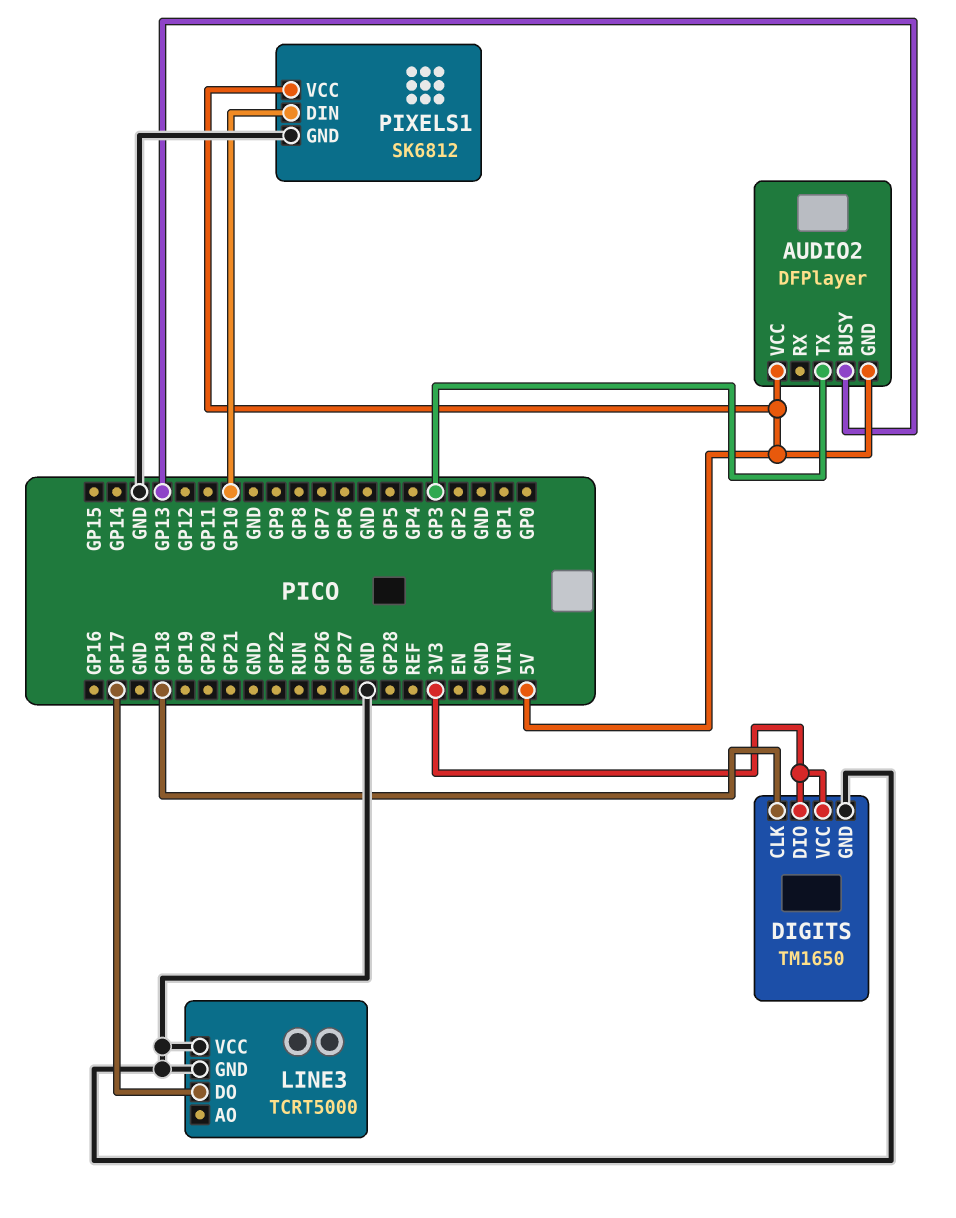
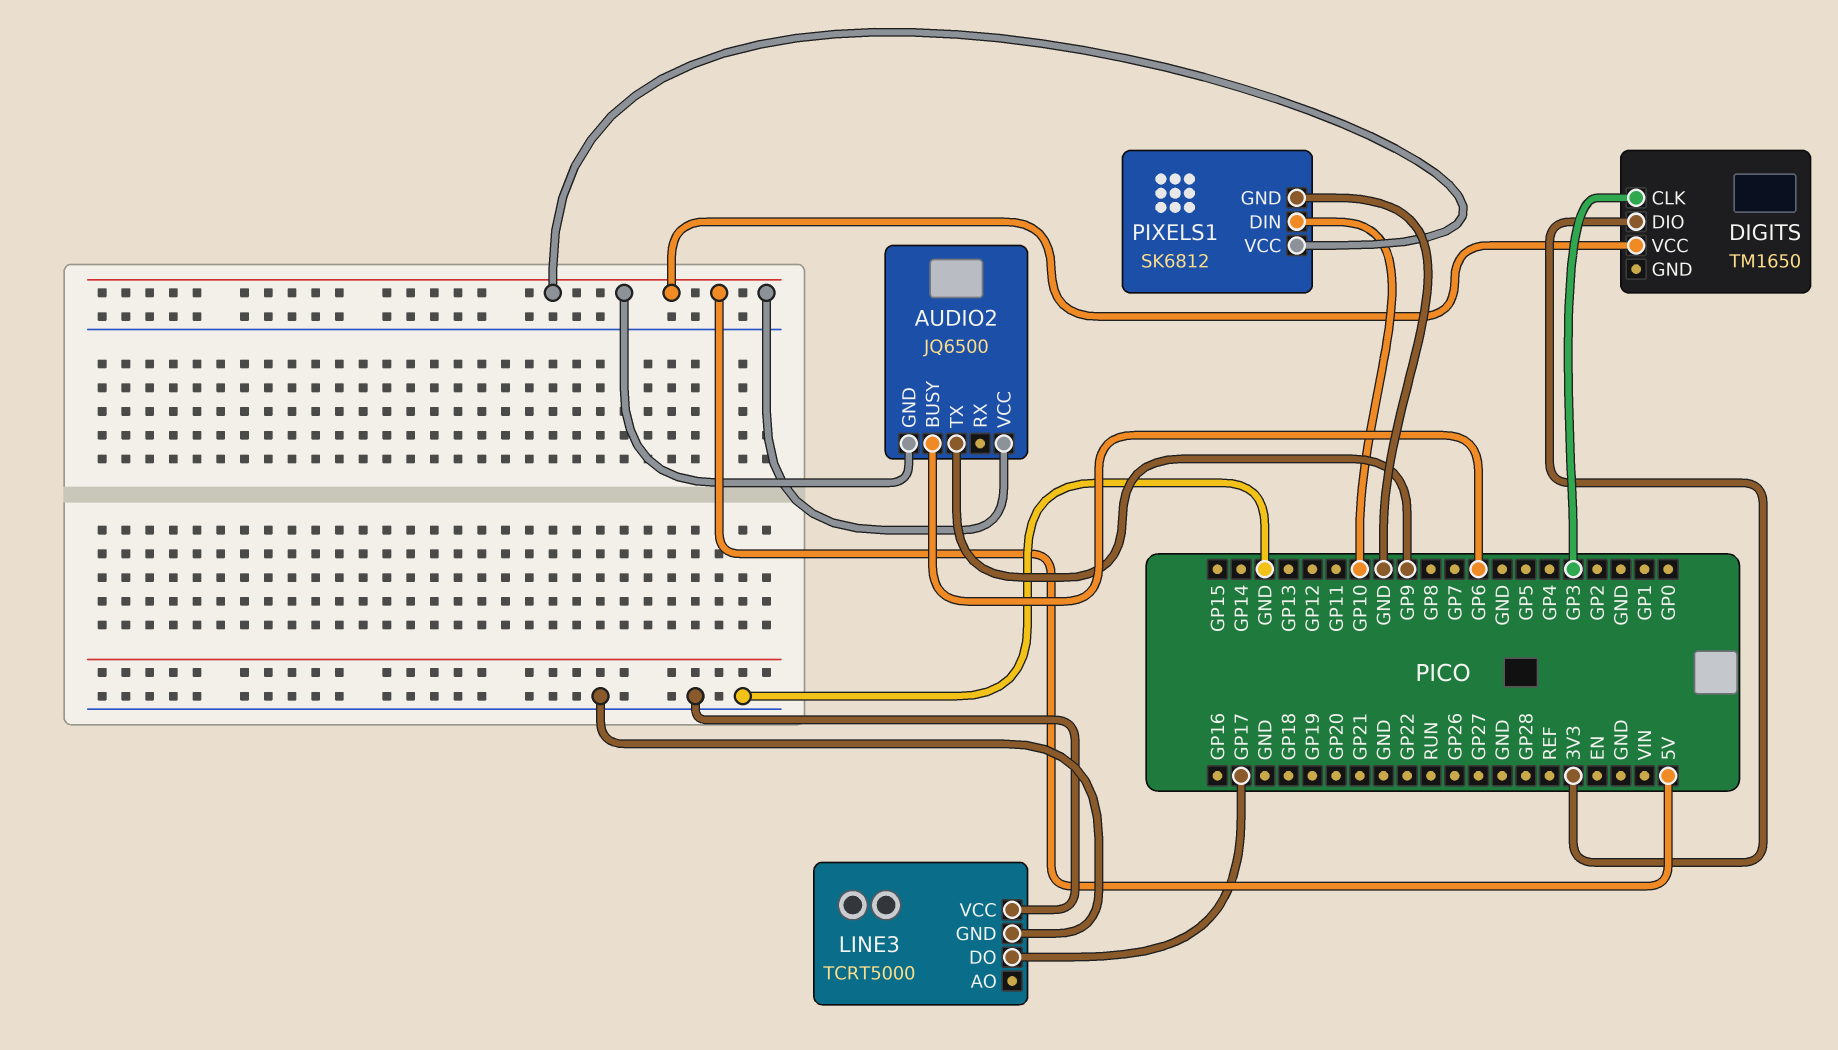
AUDIO2: DFPlayer -> JQ6500
AUDIO2 pin BUSY: GP13 -> GP6
AUDIO2 pin TX: GP3 -> GP9
DIGITS pin CLK: GP18 -> GP3
DIGITS pin GND: GND -> none
DIGITS pin VCC: 3V3 -> 5V

